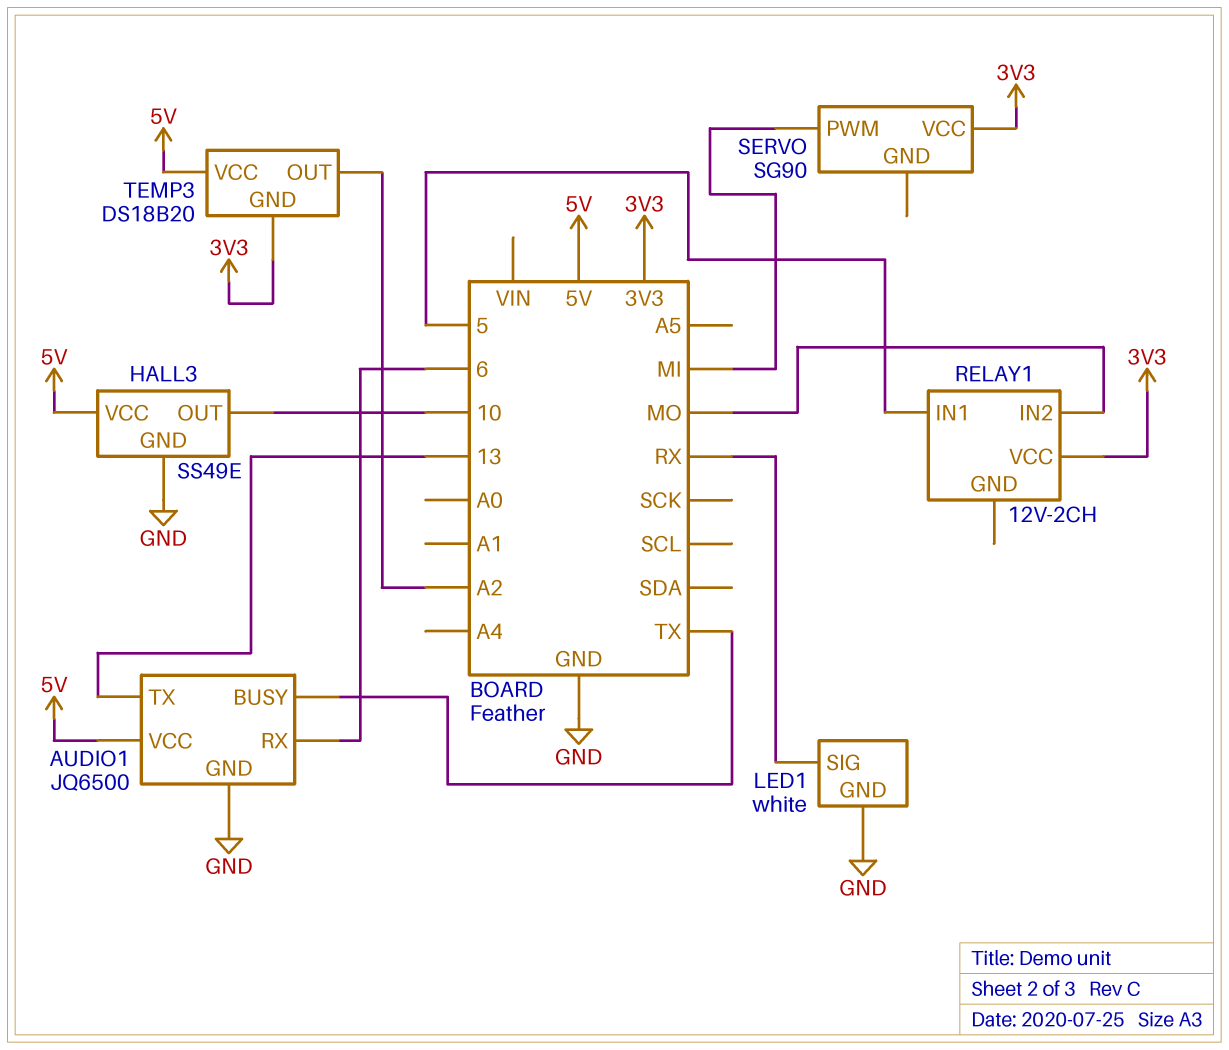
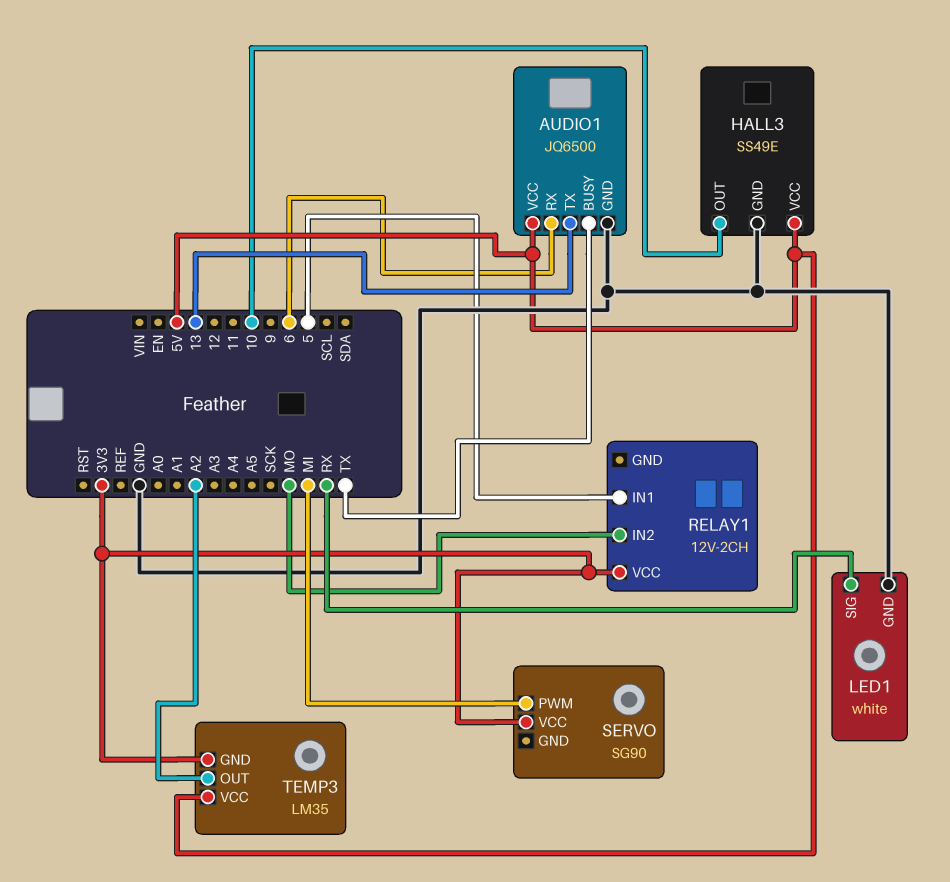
TEMP3: DS18B20 -> LM35

